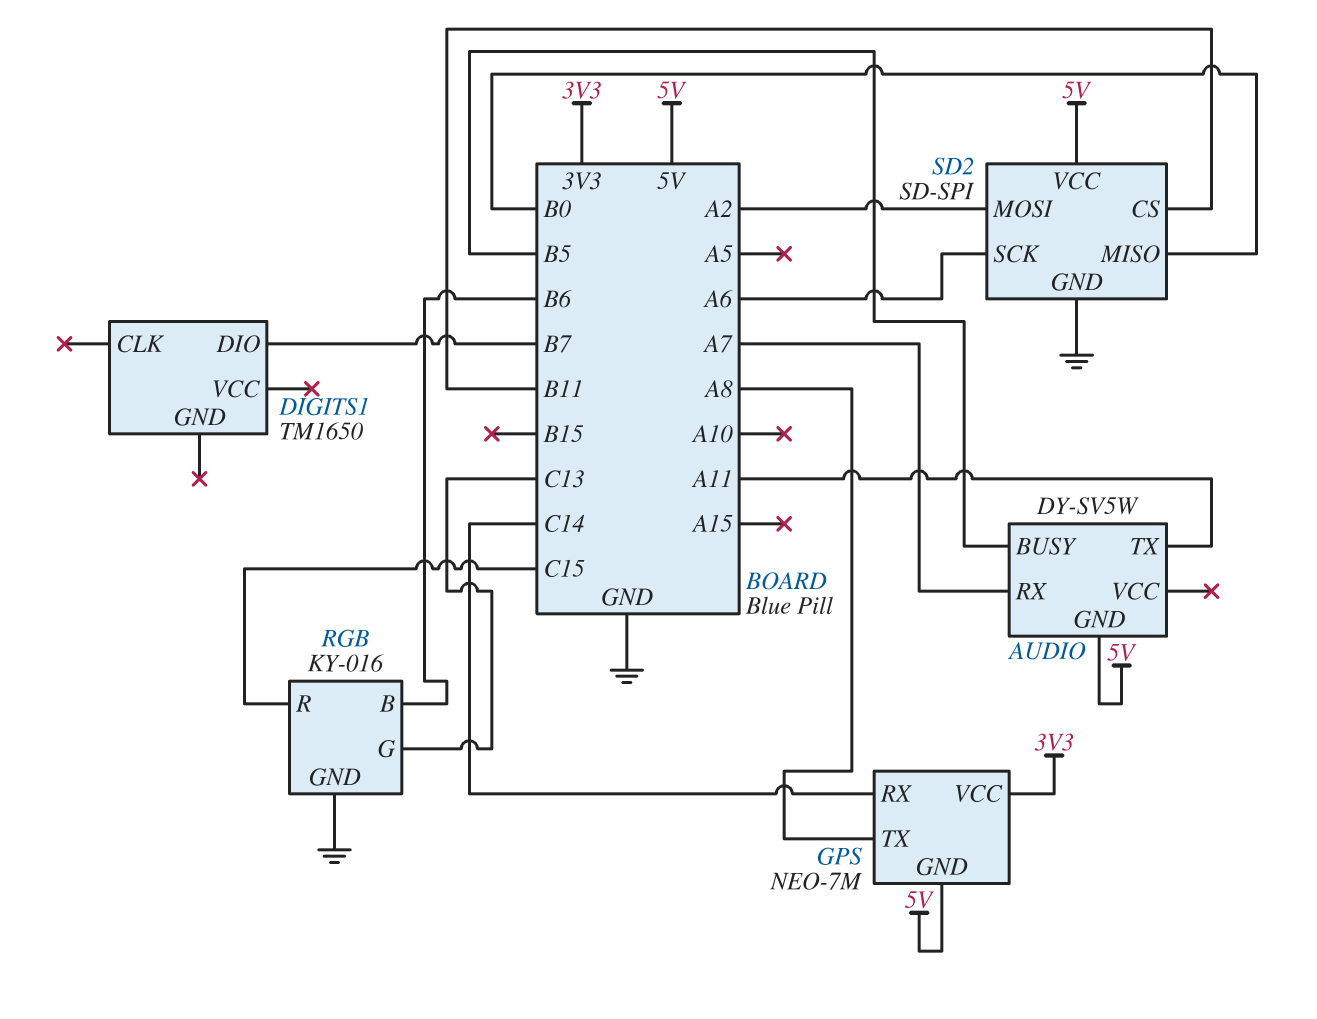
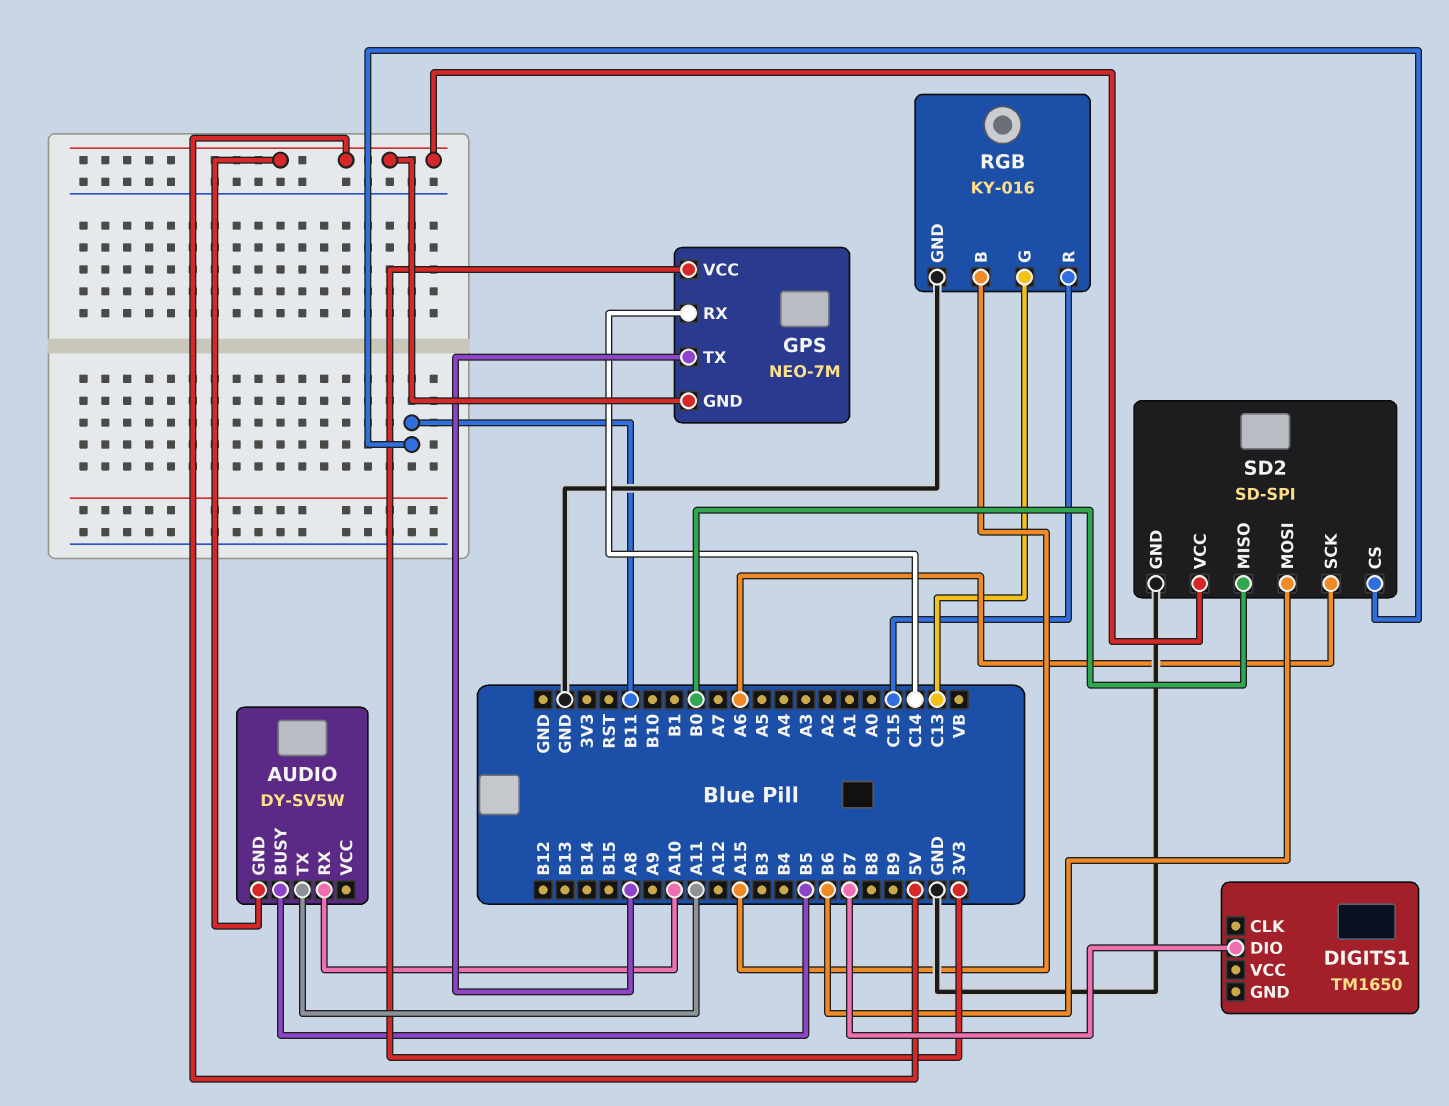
AUDIO pin RX: A7 -> A10
RGB pin B: B6 -> A15
SD2 pin MOSI: A2 -> B6

